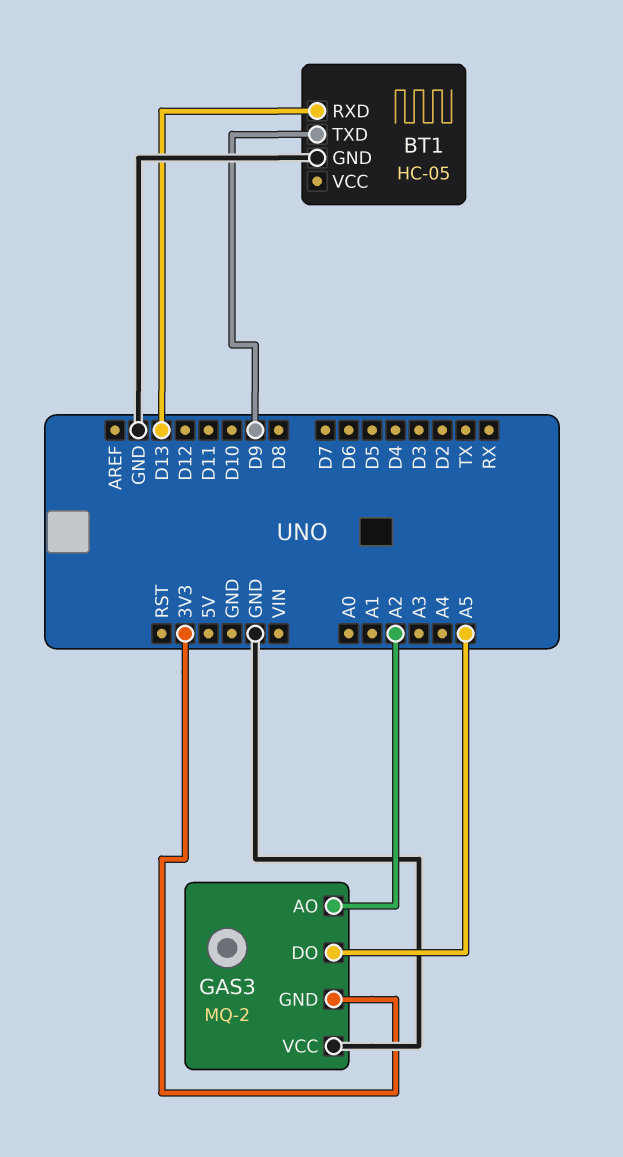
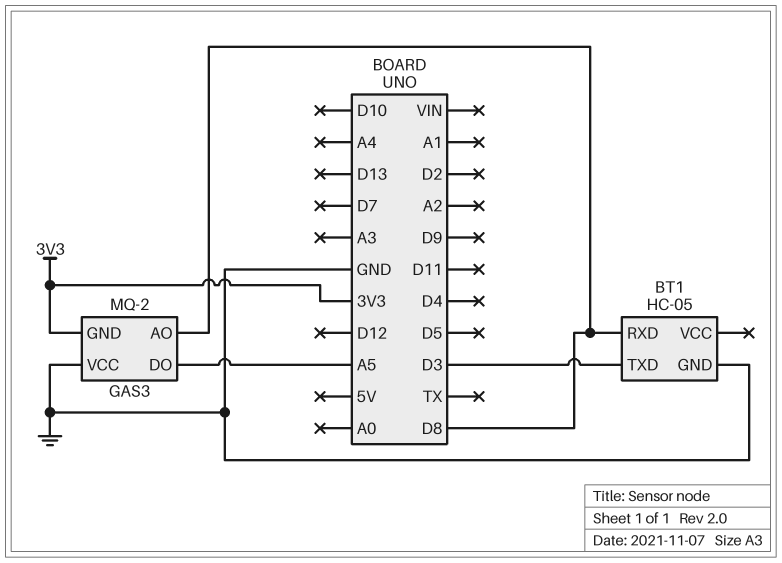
BT1 pin RXD: D13 -> D8
BT1 pin TXD: D9 -> D3
GAS3 pin AO: A2 -> D8

